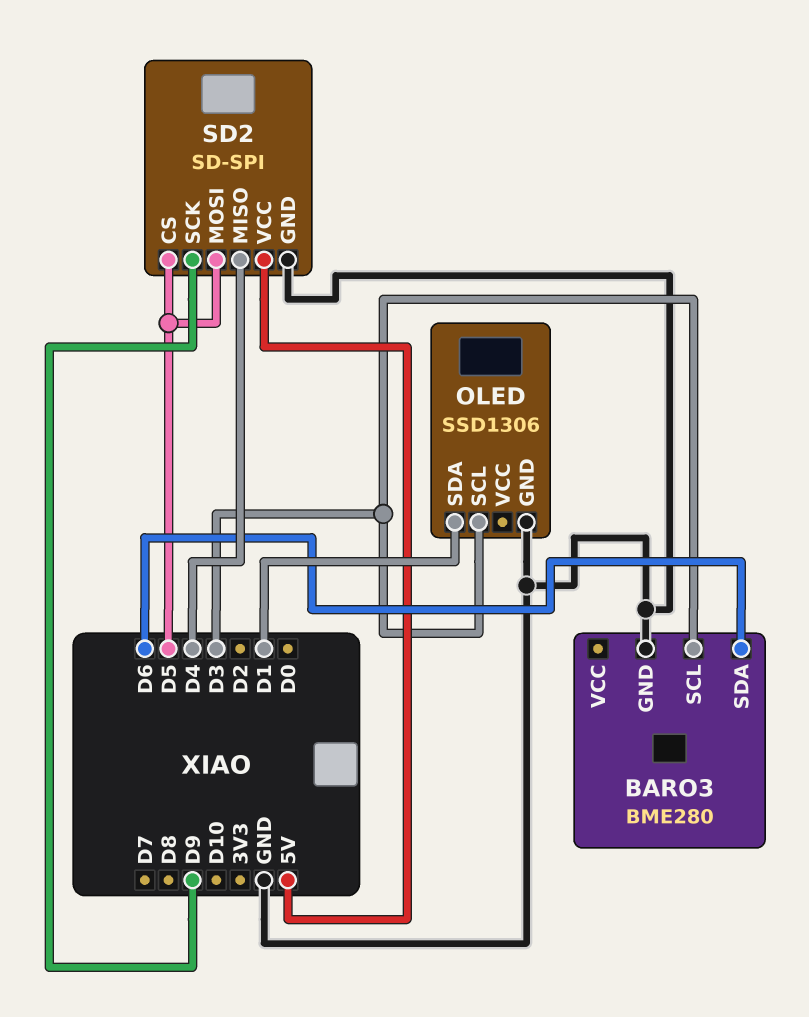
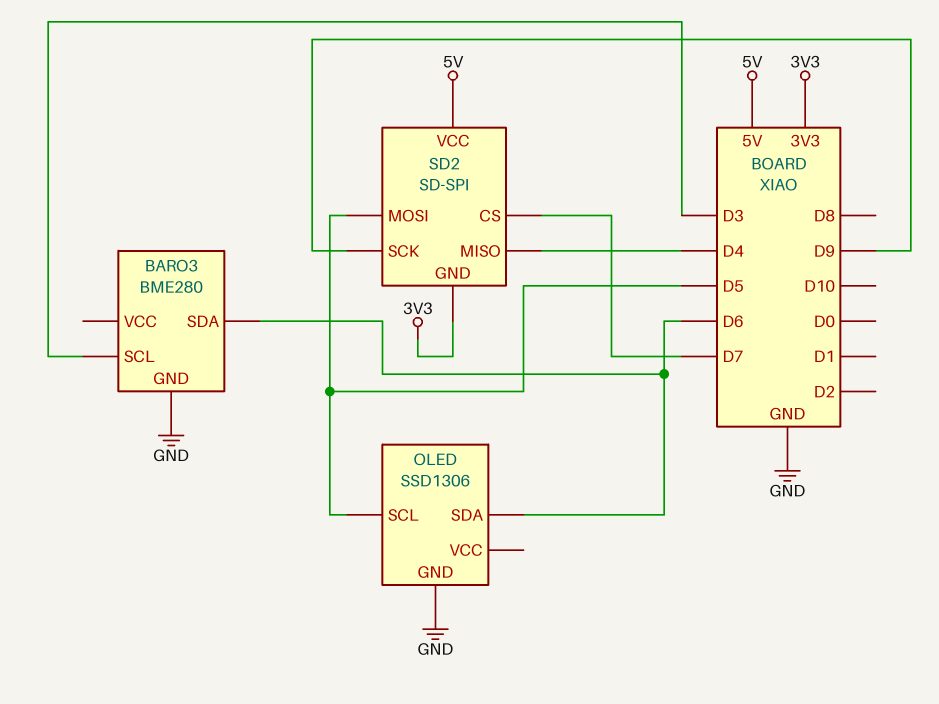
OLED pin SCL: D3 -> D5
OLED pin SDA: D1 -> D6
SD2 pin CS: D5 -> D7
SD2 pin GND: GND -> 3V3

